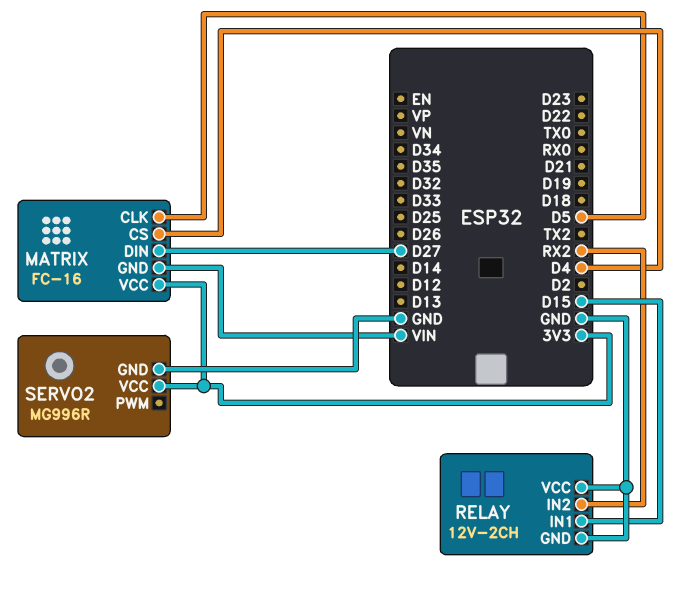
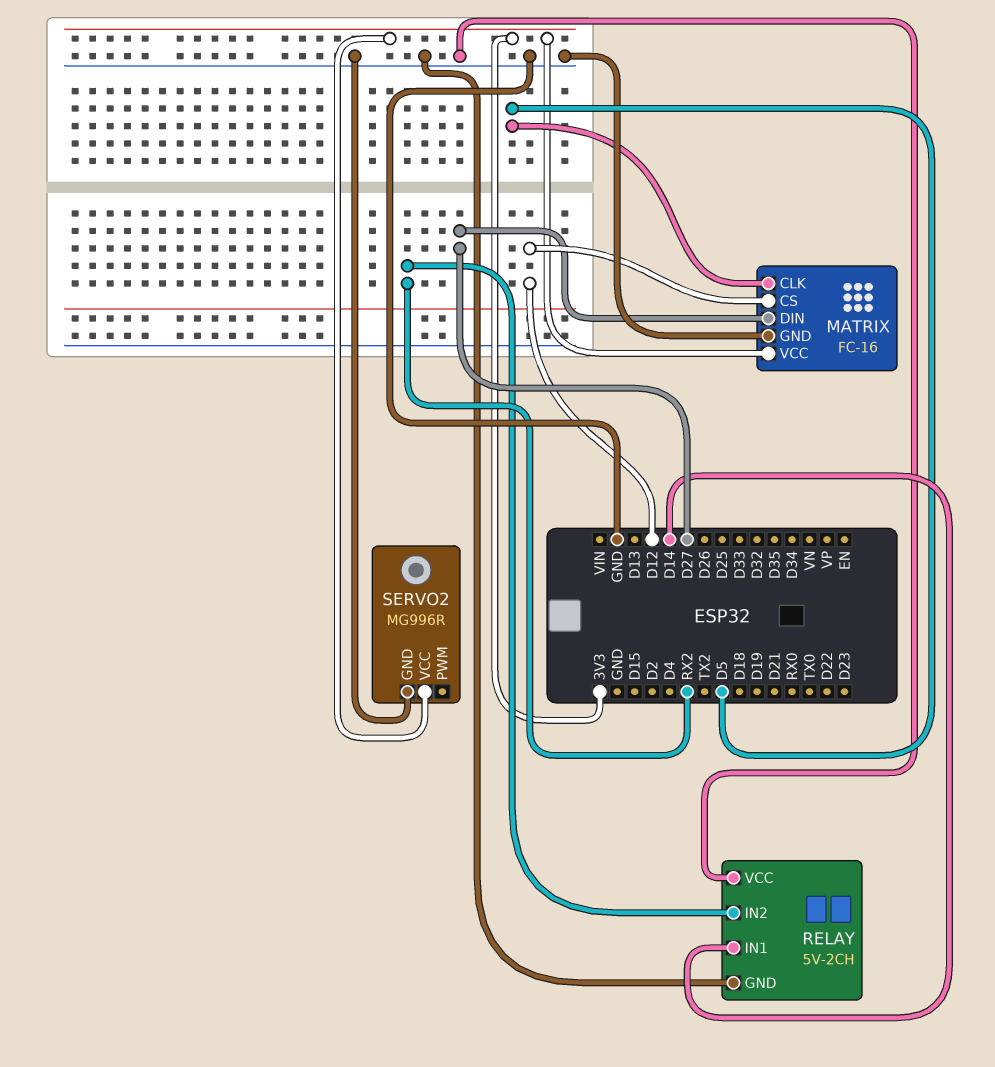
MATRIX pin CS: D4 -> D12
MATRIX pin GND: VIN -> GND
RELAY: 12V-2CH -> 5V-2CH
RELAY pin IN1: D15 -> D14

